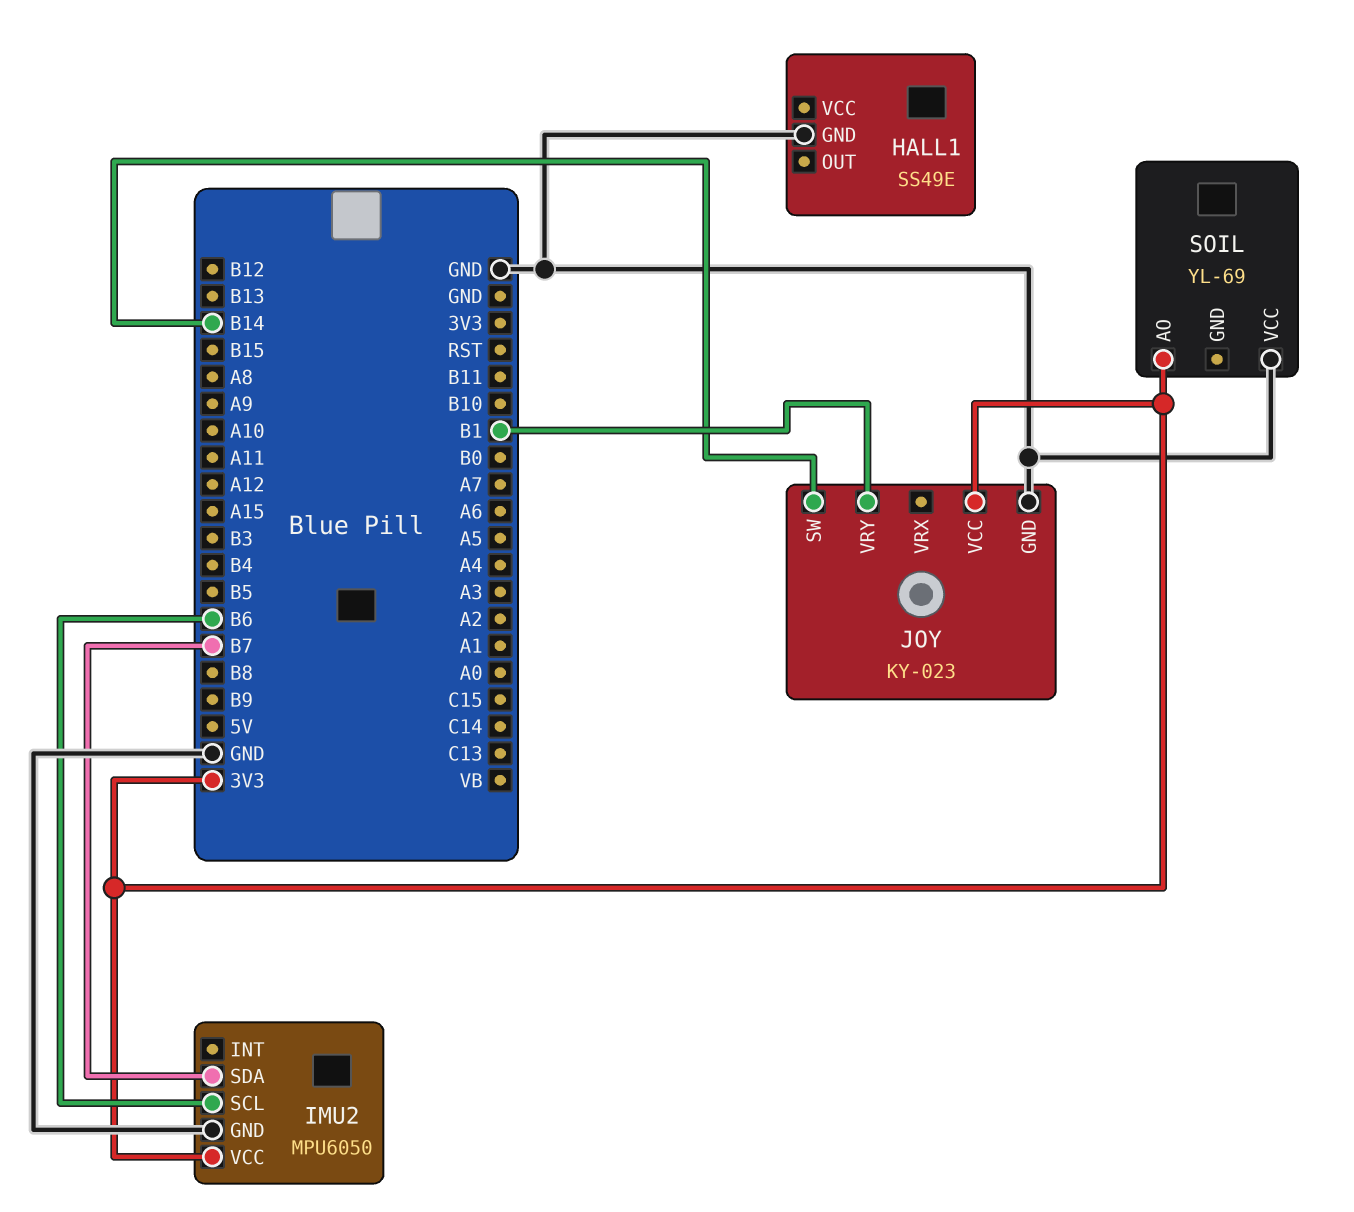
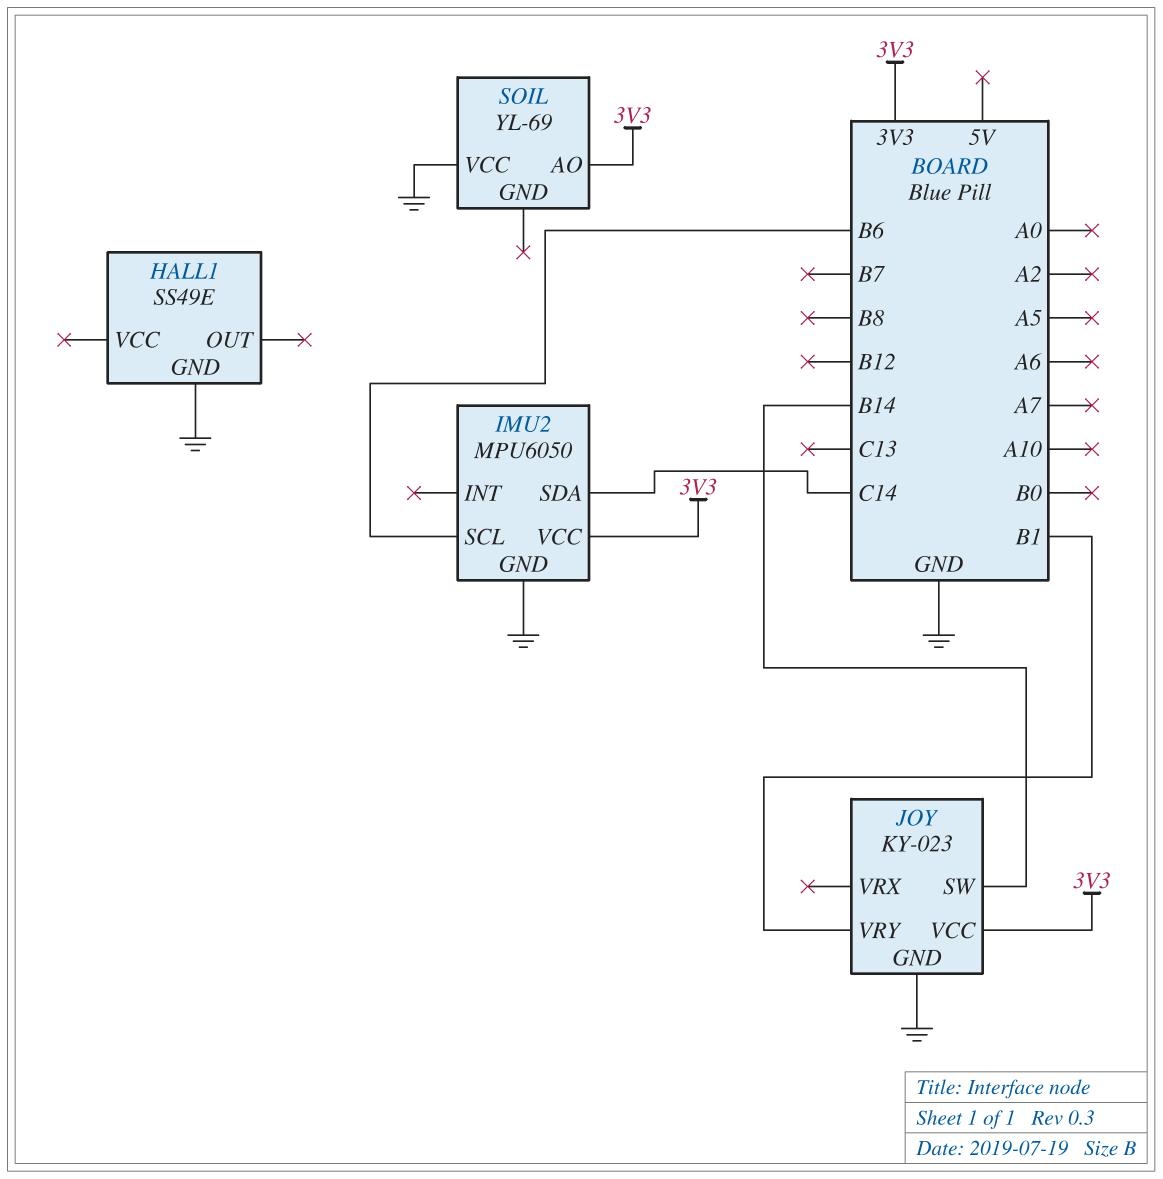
IMU2 pin SDA: B7 -> C14

